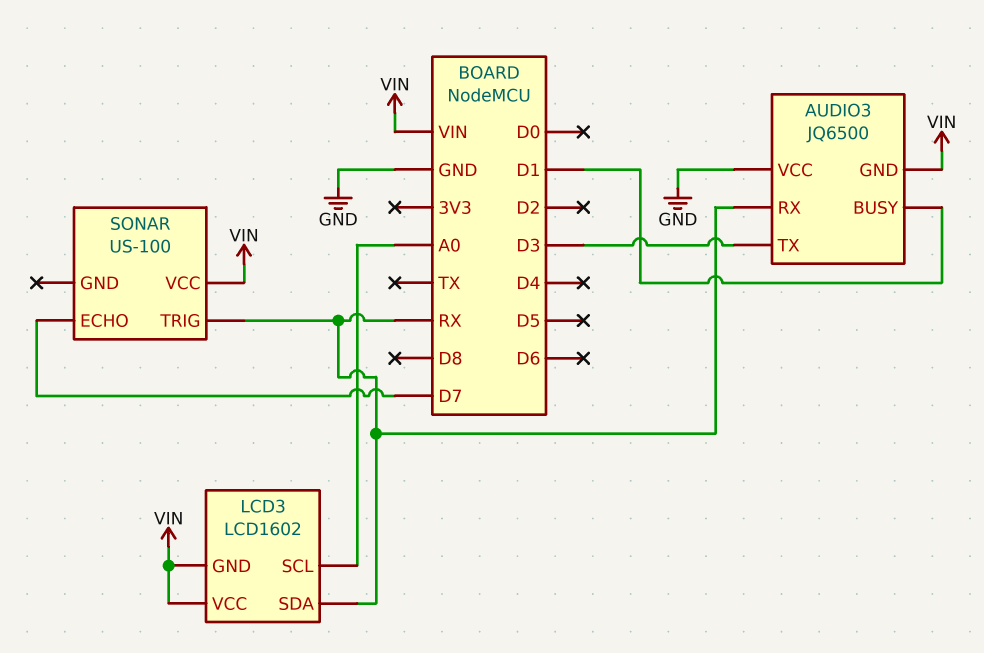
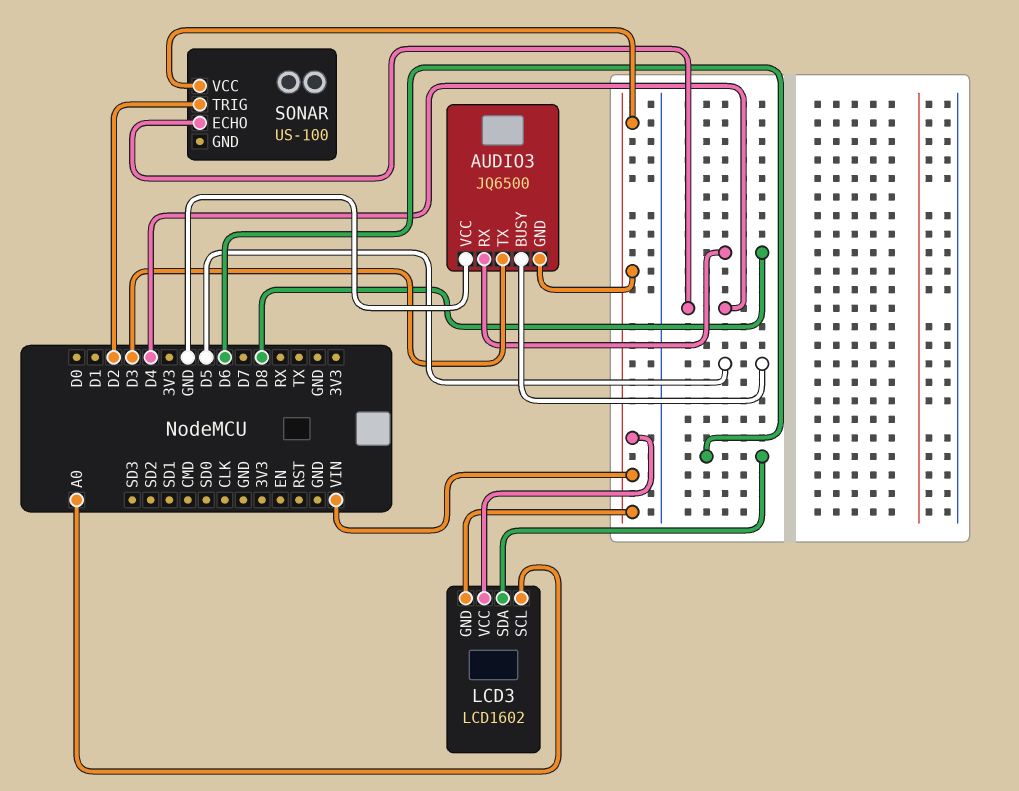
AUDIO3 pin BUSY: D1 -> D5
AUDIO3 pin RX: RX -> D8
LCD3 pin SDA: RX -> D6
SONAR pin ECHO: D7 -> D4
SONAR pin TRIG: RX -> D2

